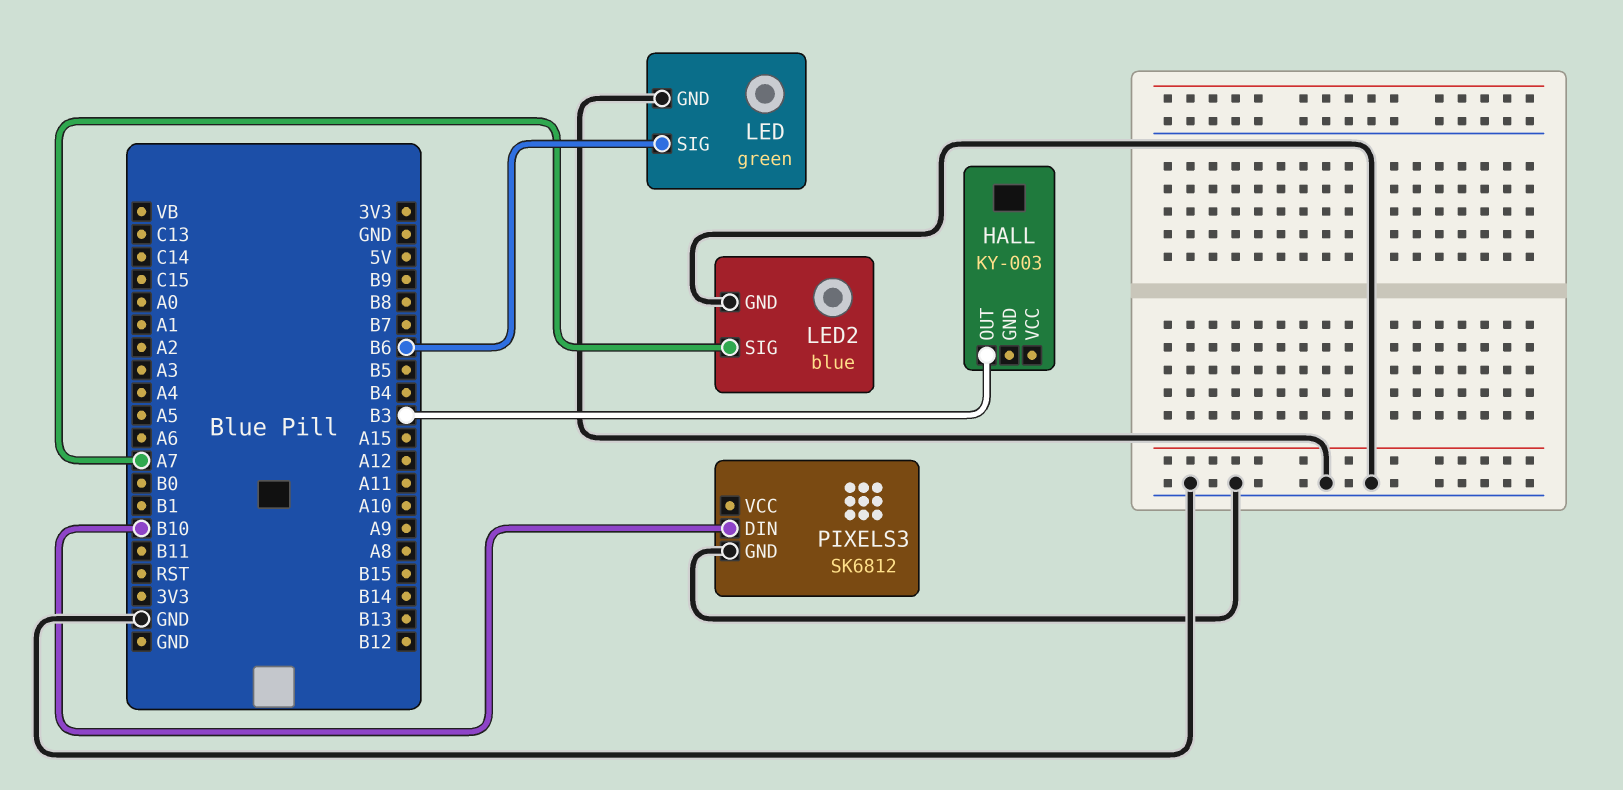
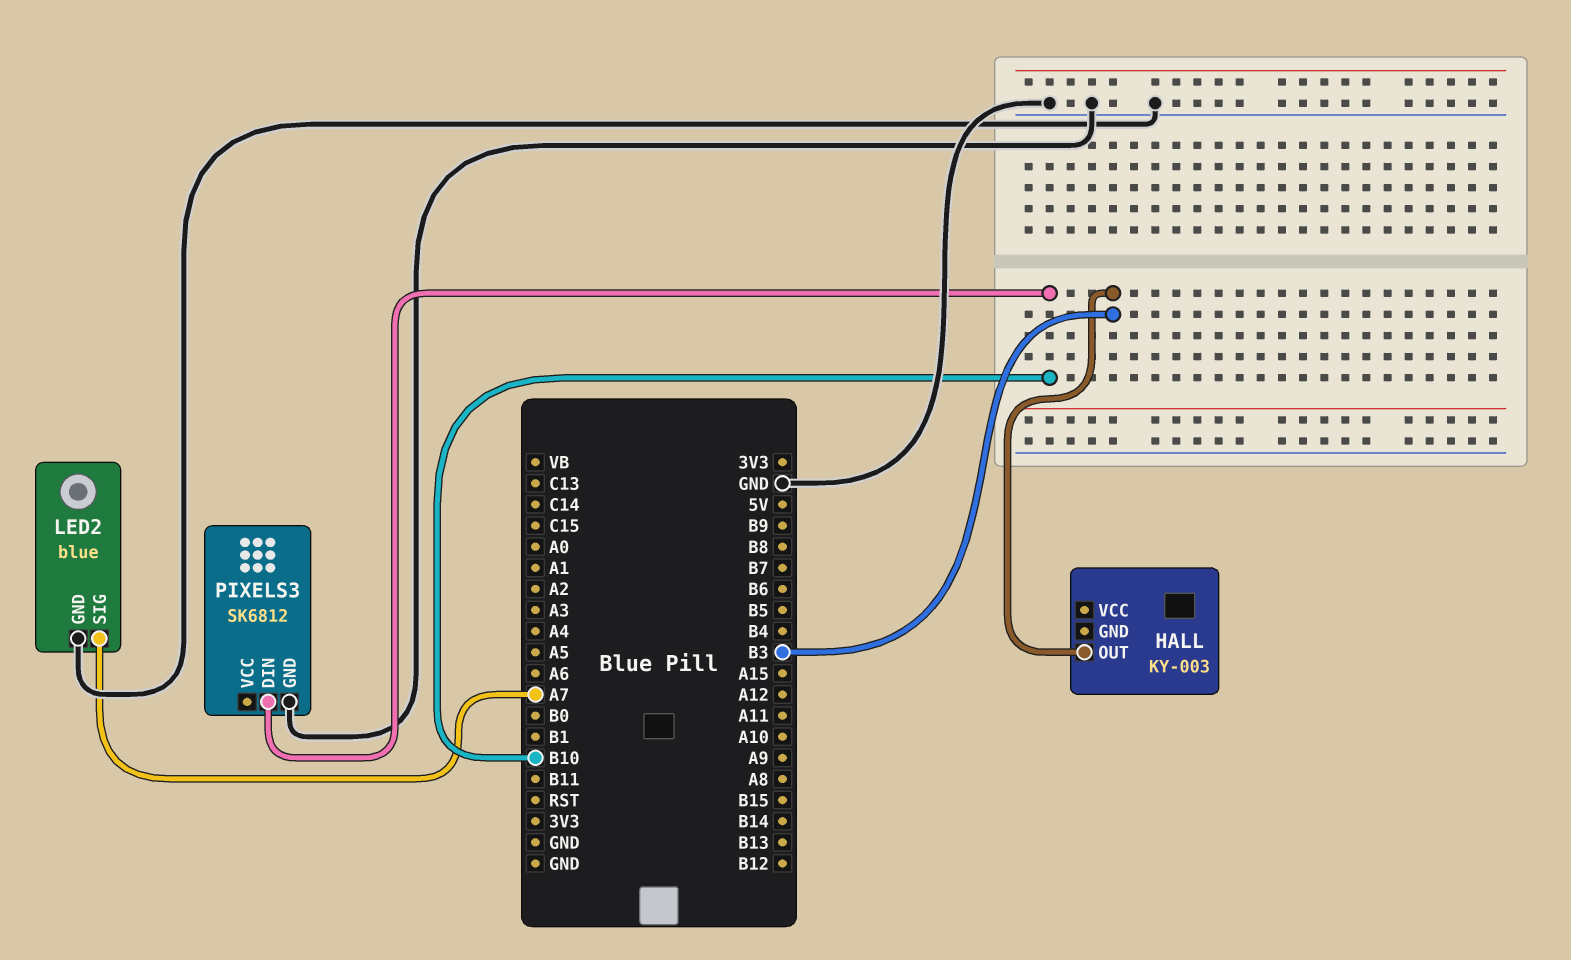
LED: green -> none
LED pin GND: GND -> none
LED pin SIG: B6 -> none

